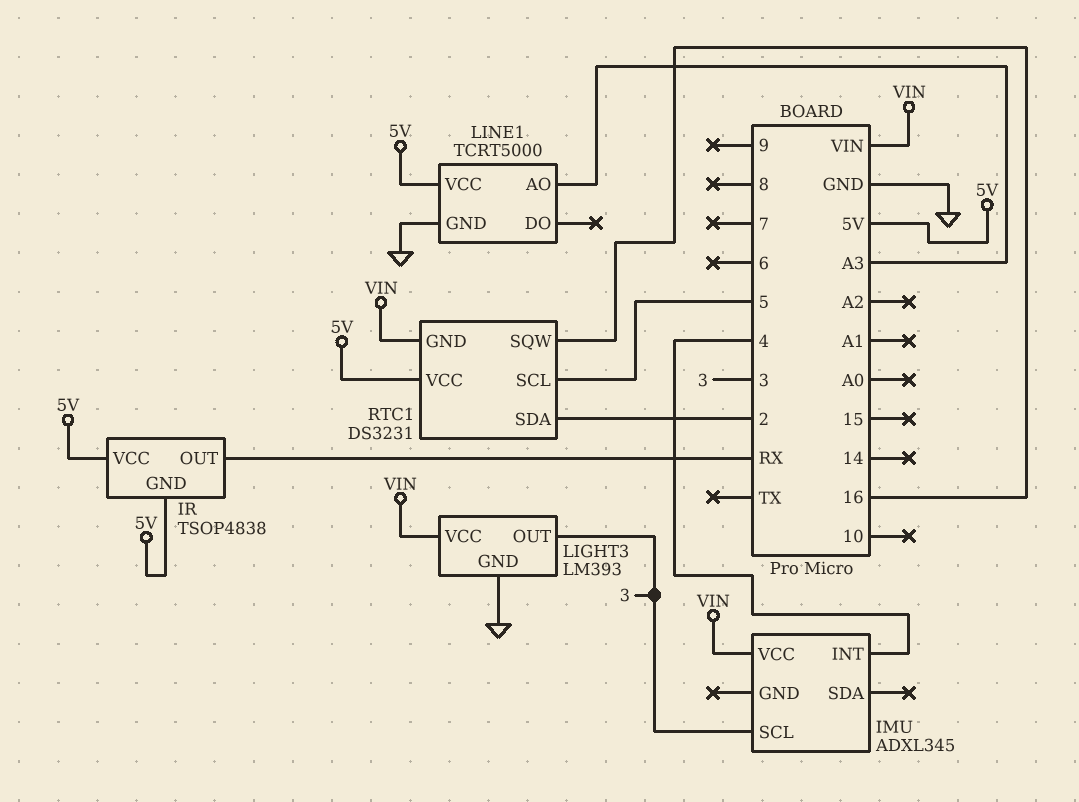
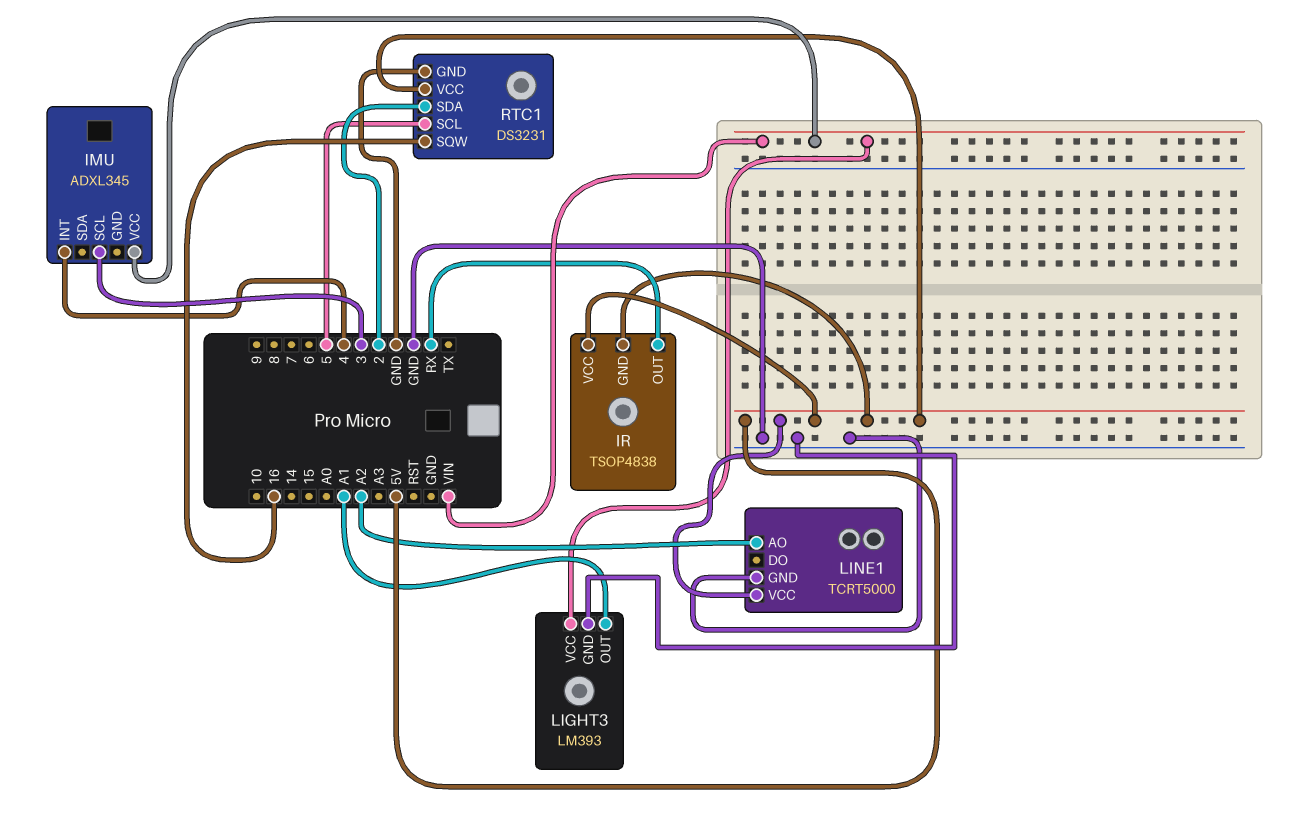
LIGHT3 pin OUT: 3 -> A1
LINE1 pin AO: A3 -> A2
RTC1 pin GND: VIN -> GND

